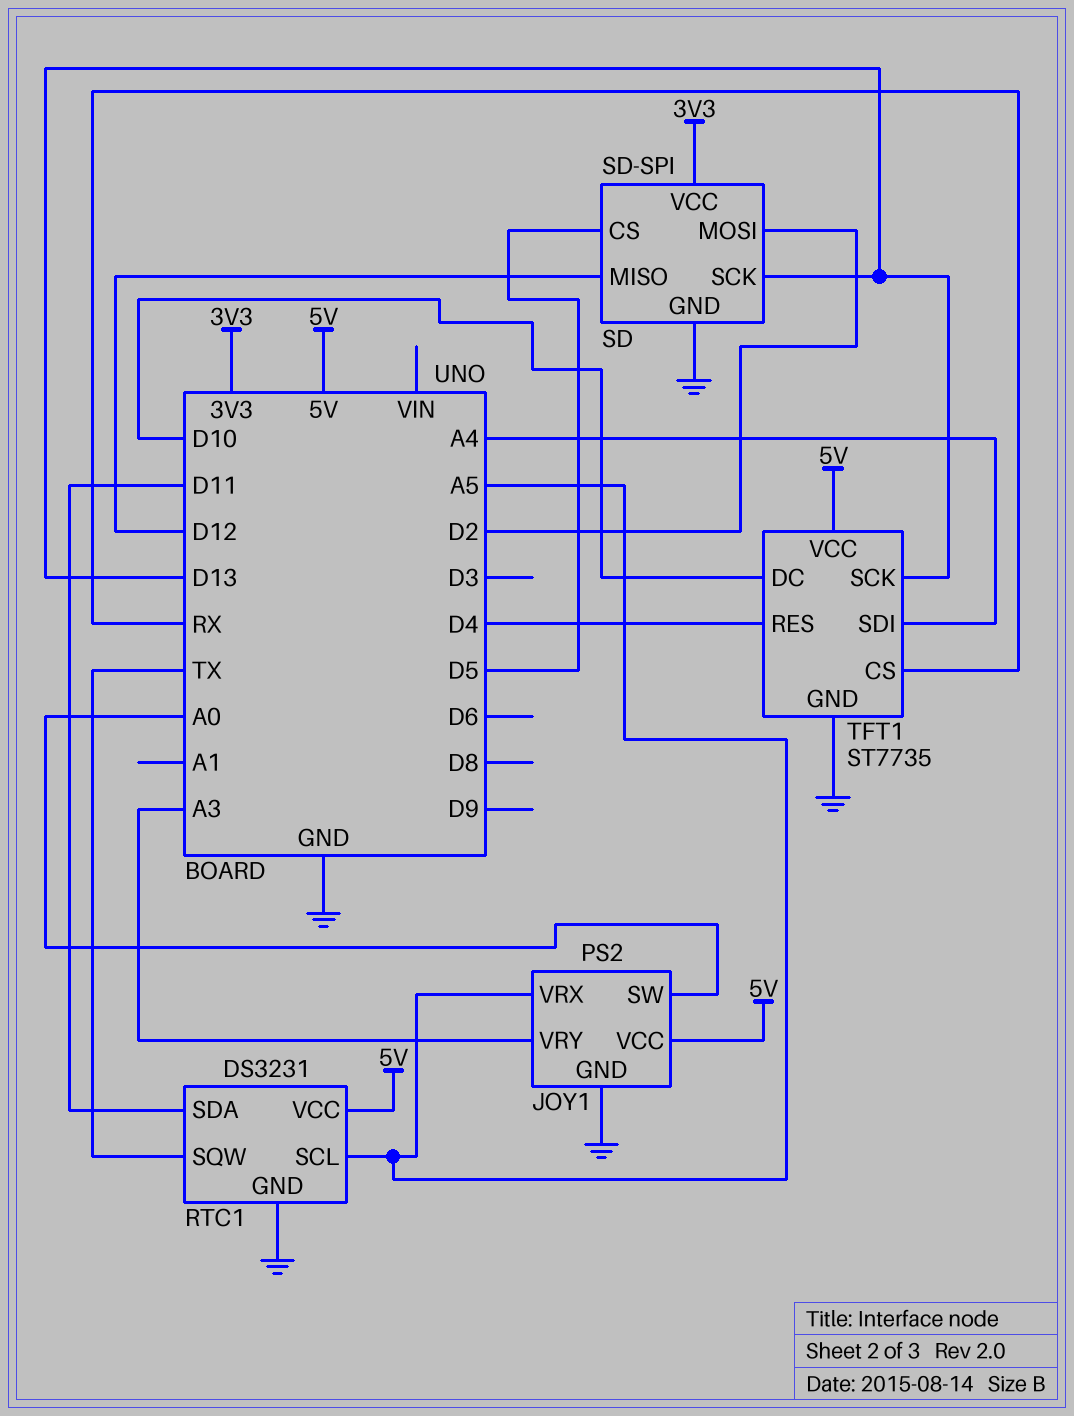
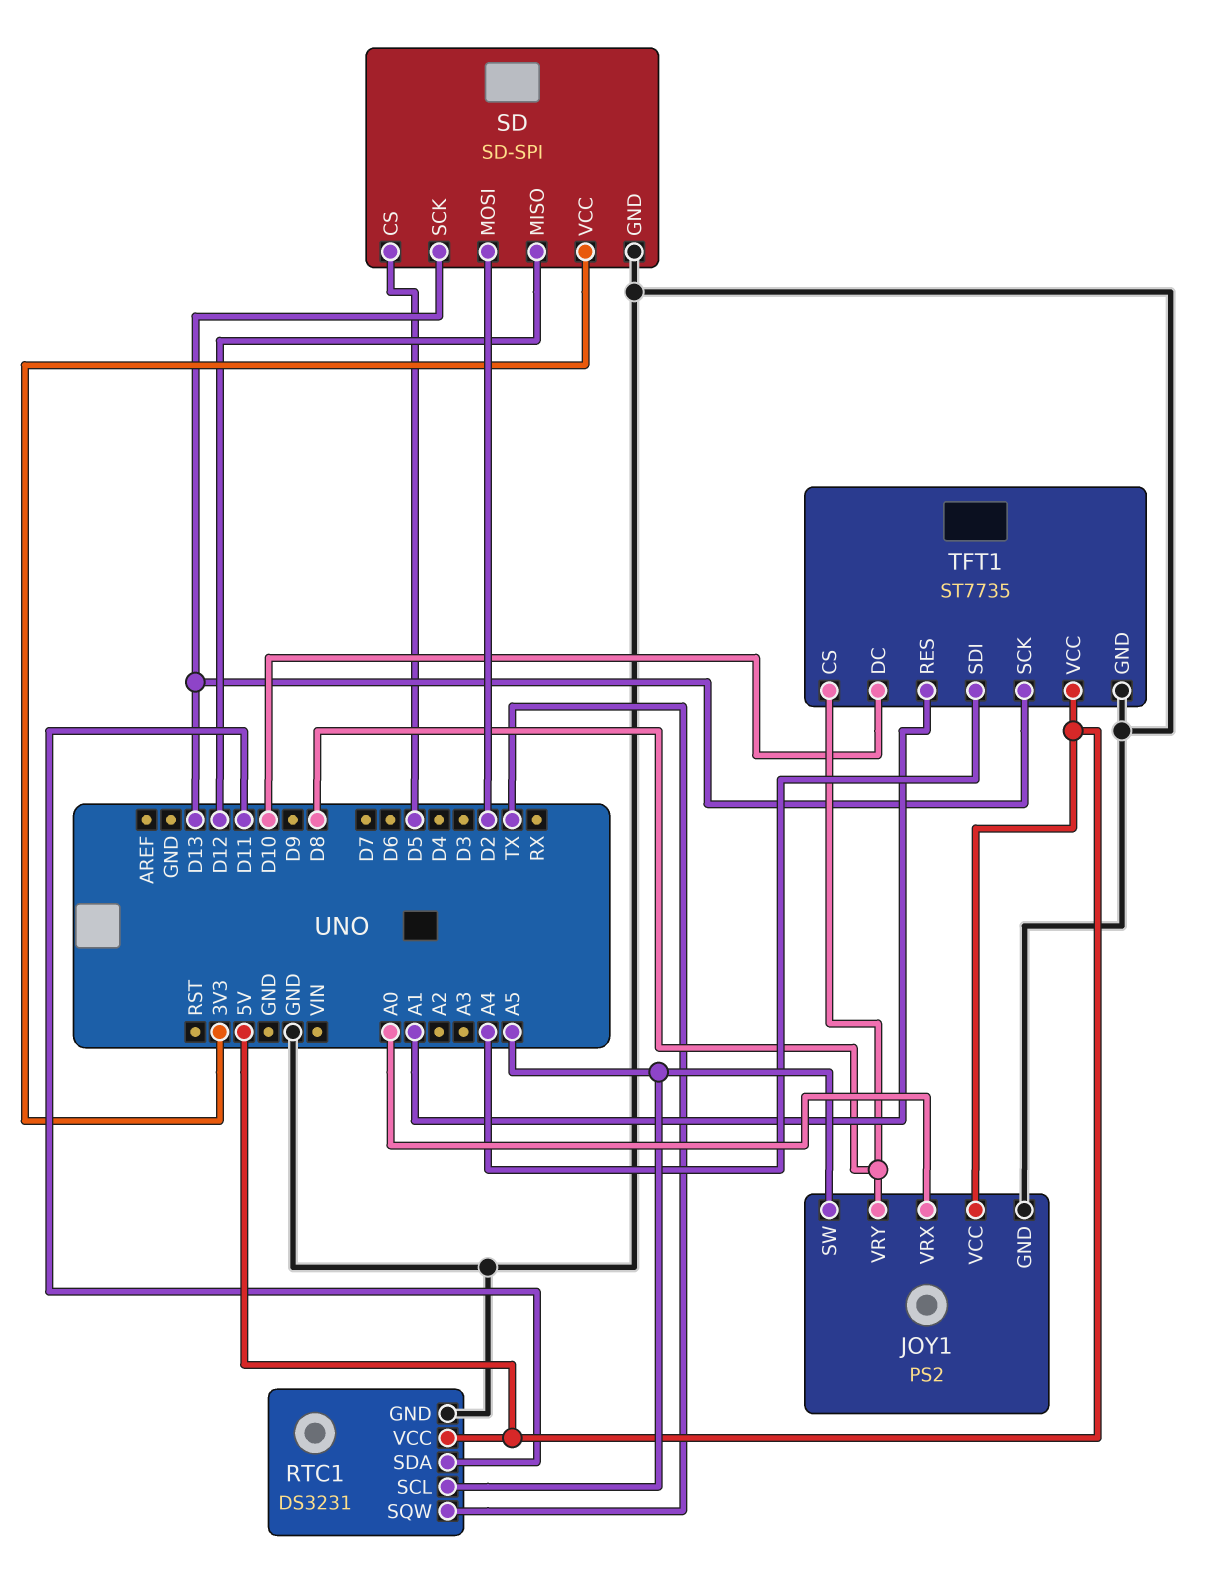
JOY1 pin SW: A0 -> A5
JOY1 pin VRX: A5 -> A0
JOY1 pin VRY: A3 -> D8
TFT1 pin CS: RX -> D8
TFT1 pin RES: D4 -> A1

